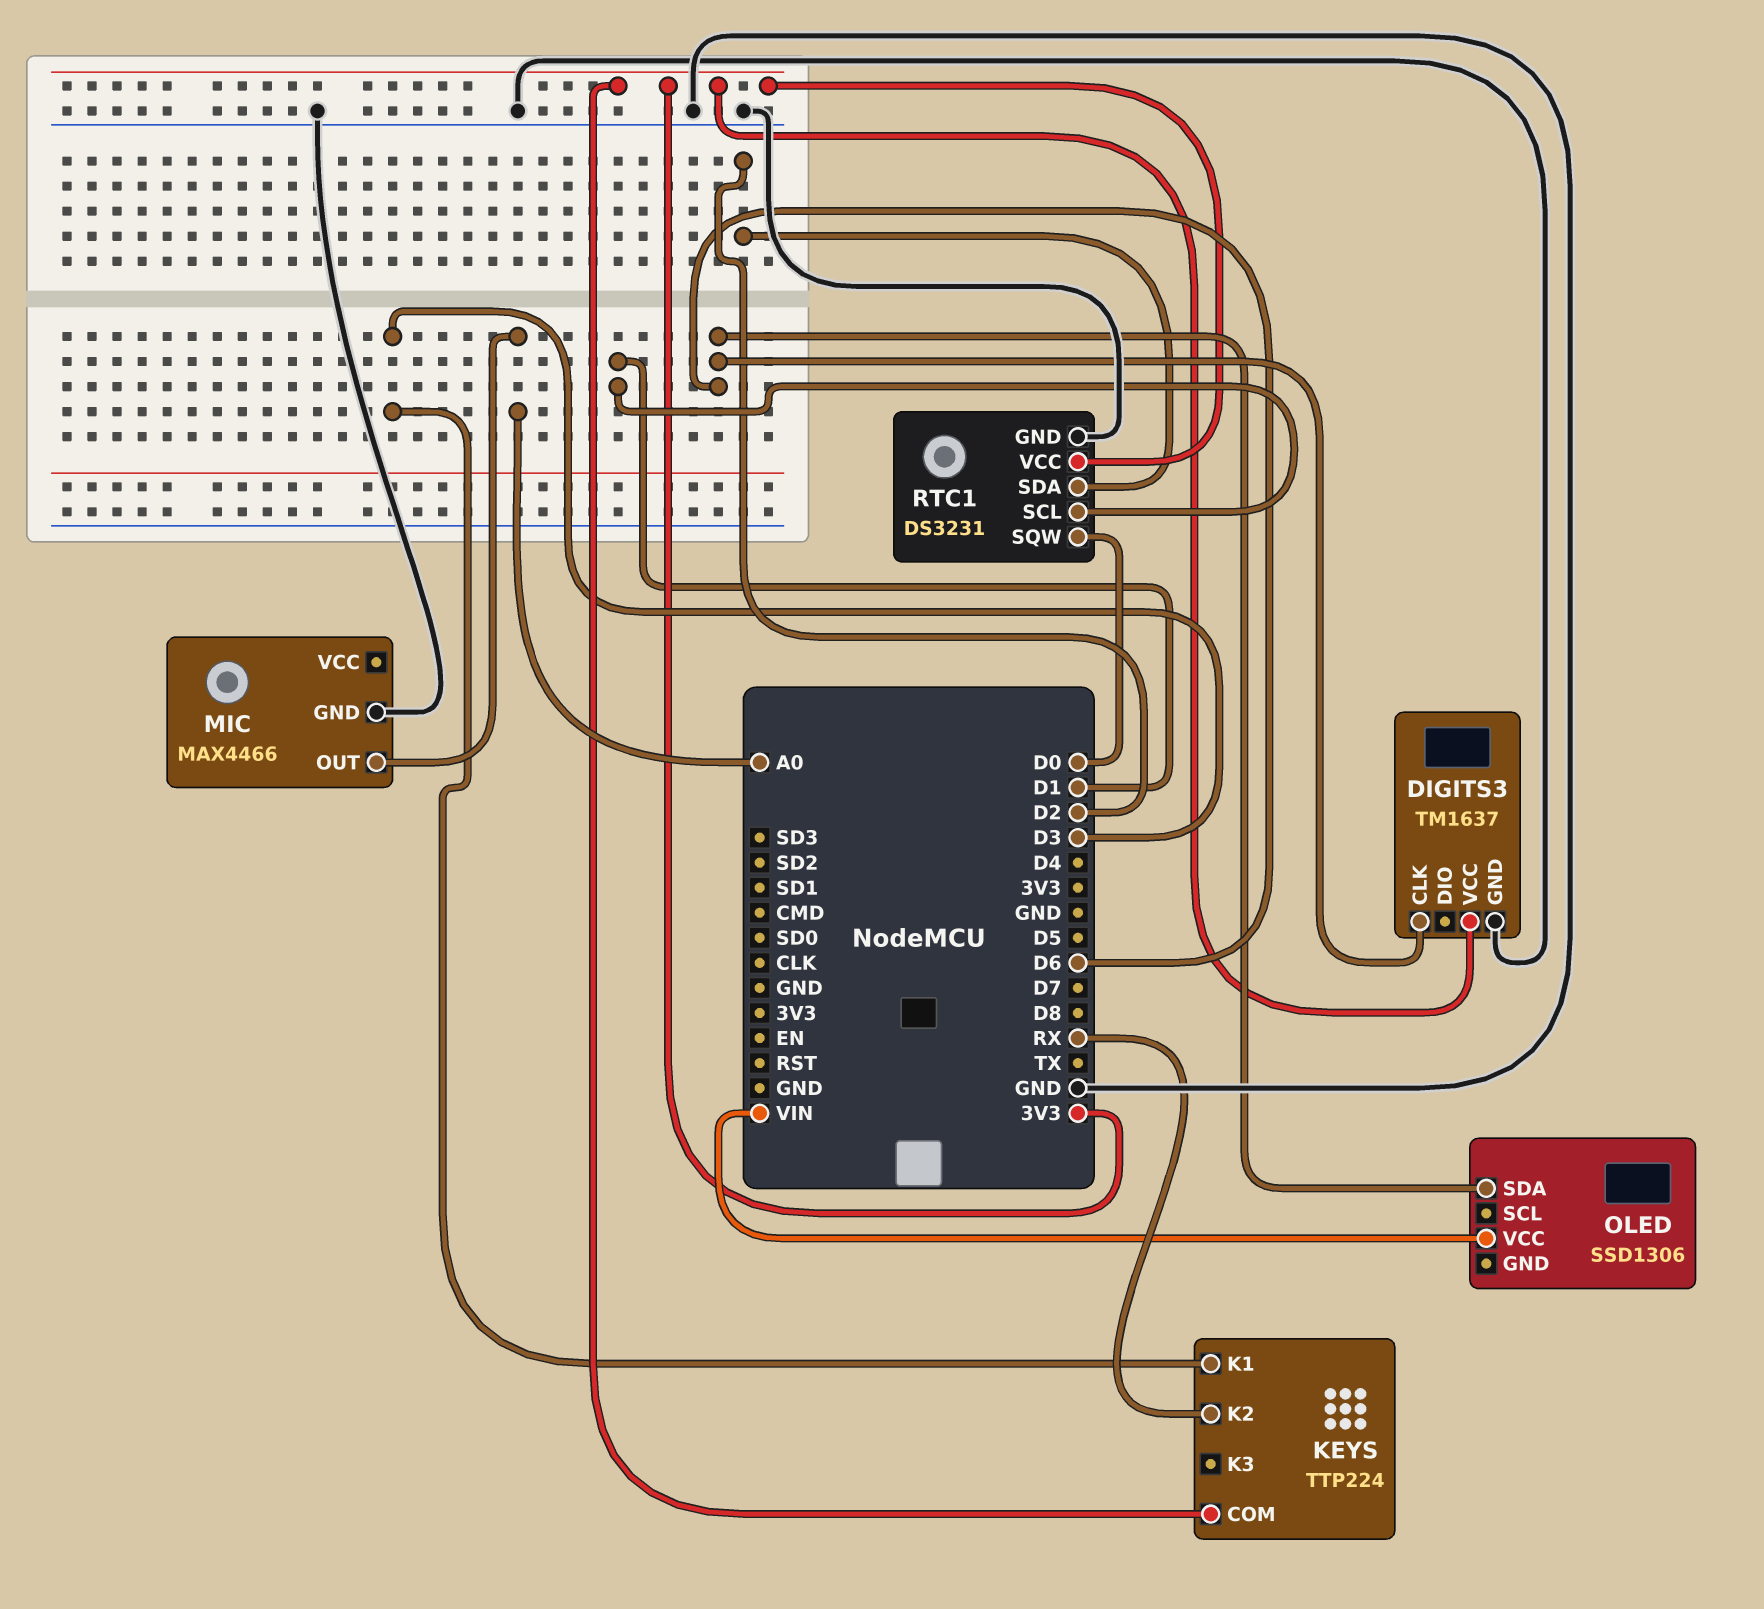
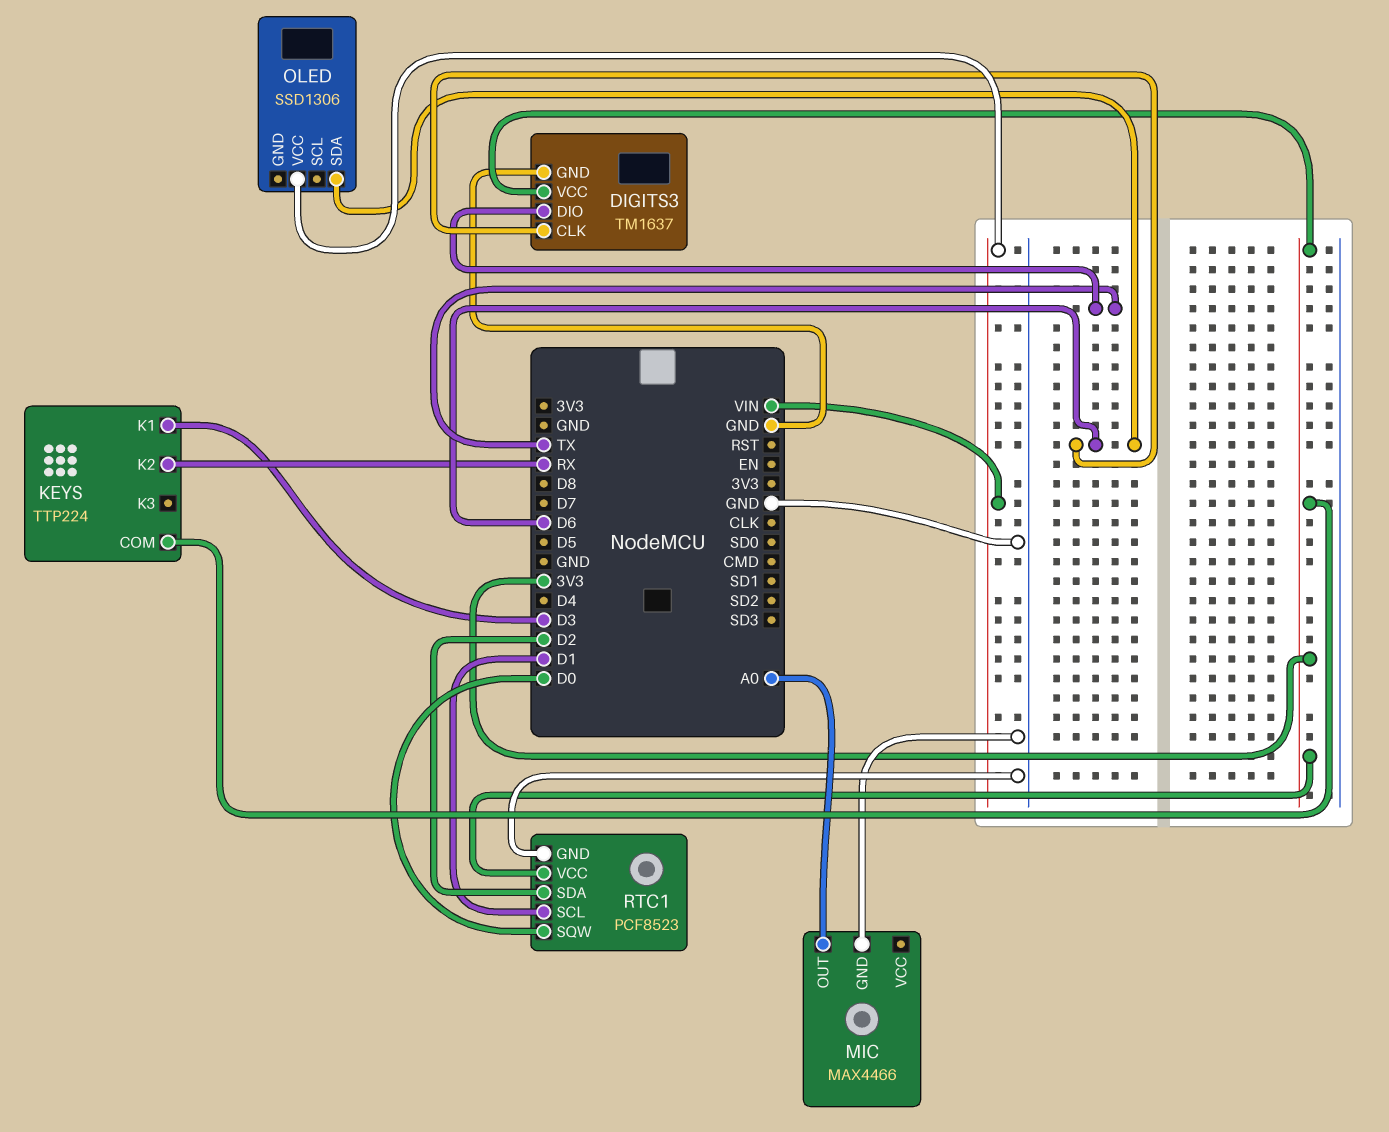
DIGITS3 pin DIO: none -> TX
RTC1: DS3231 -> PCF8523

